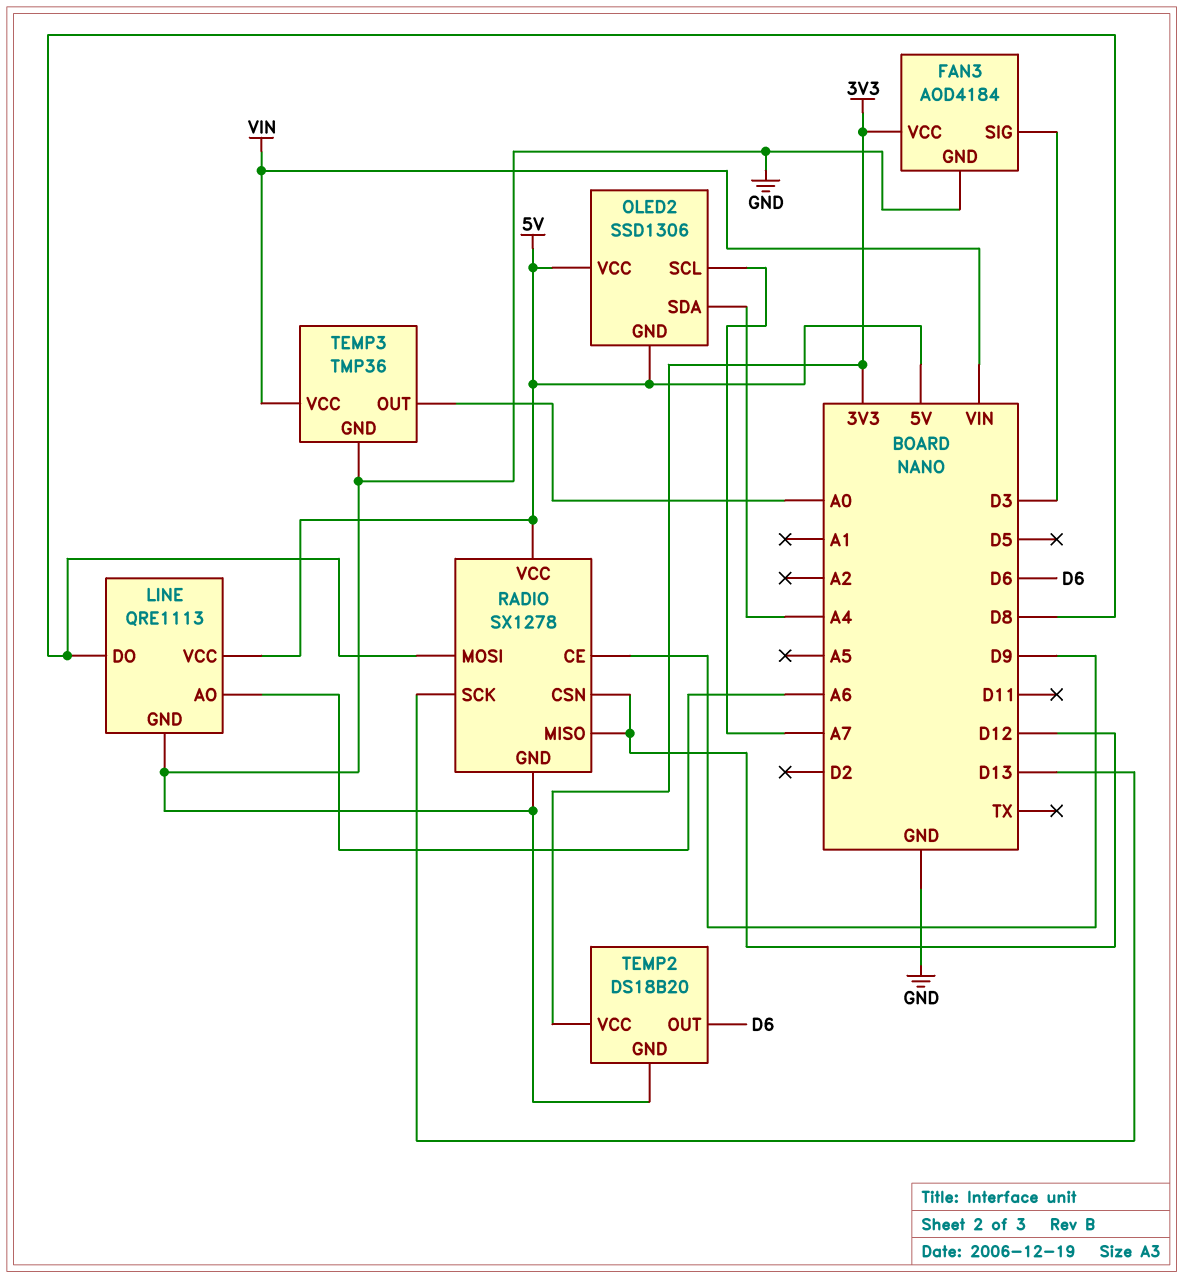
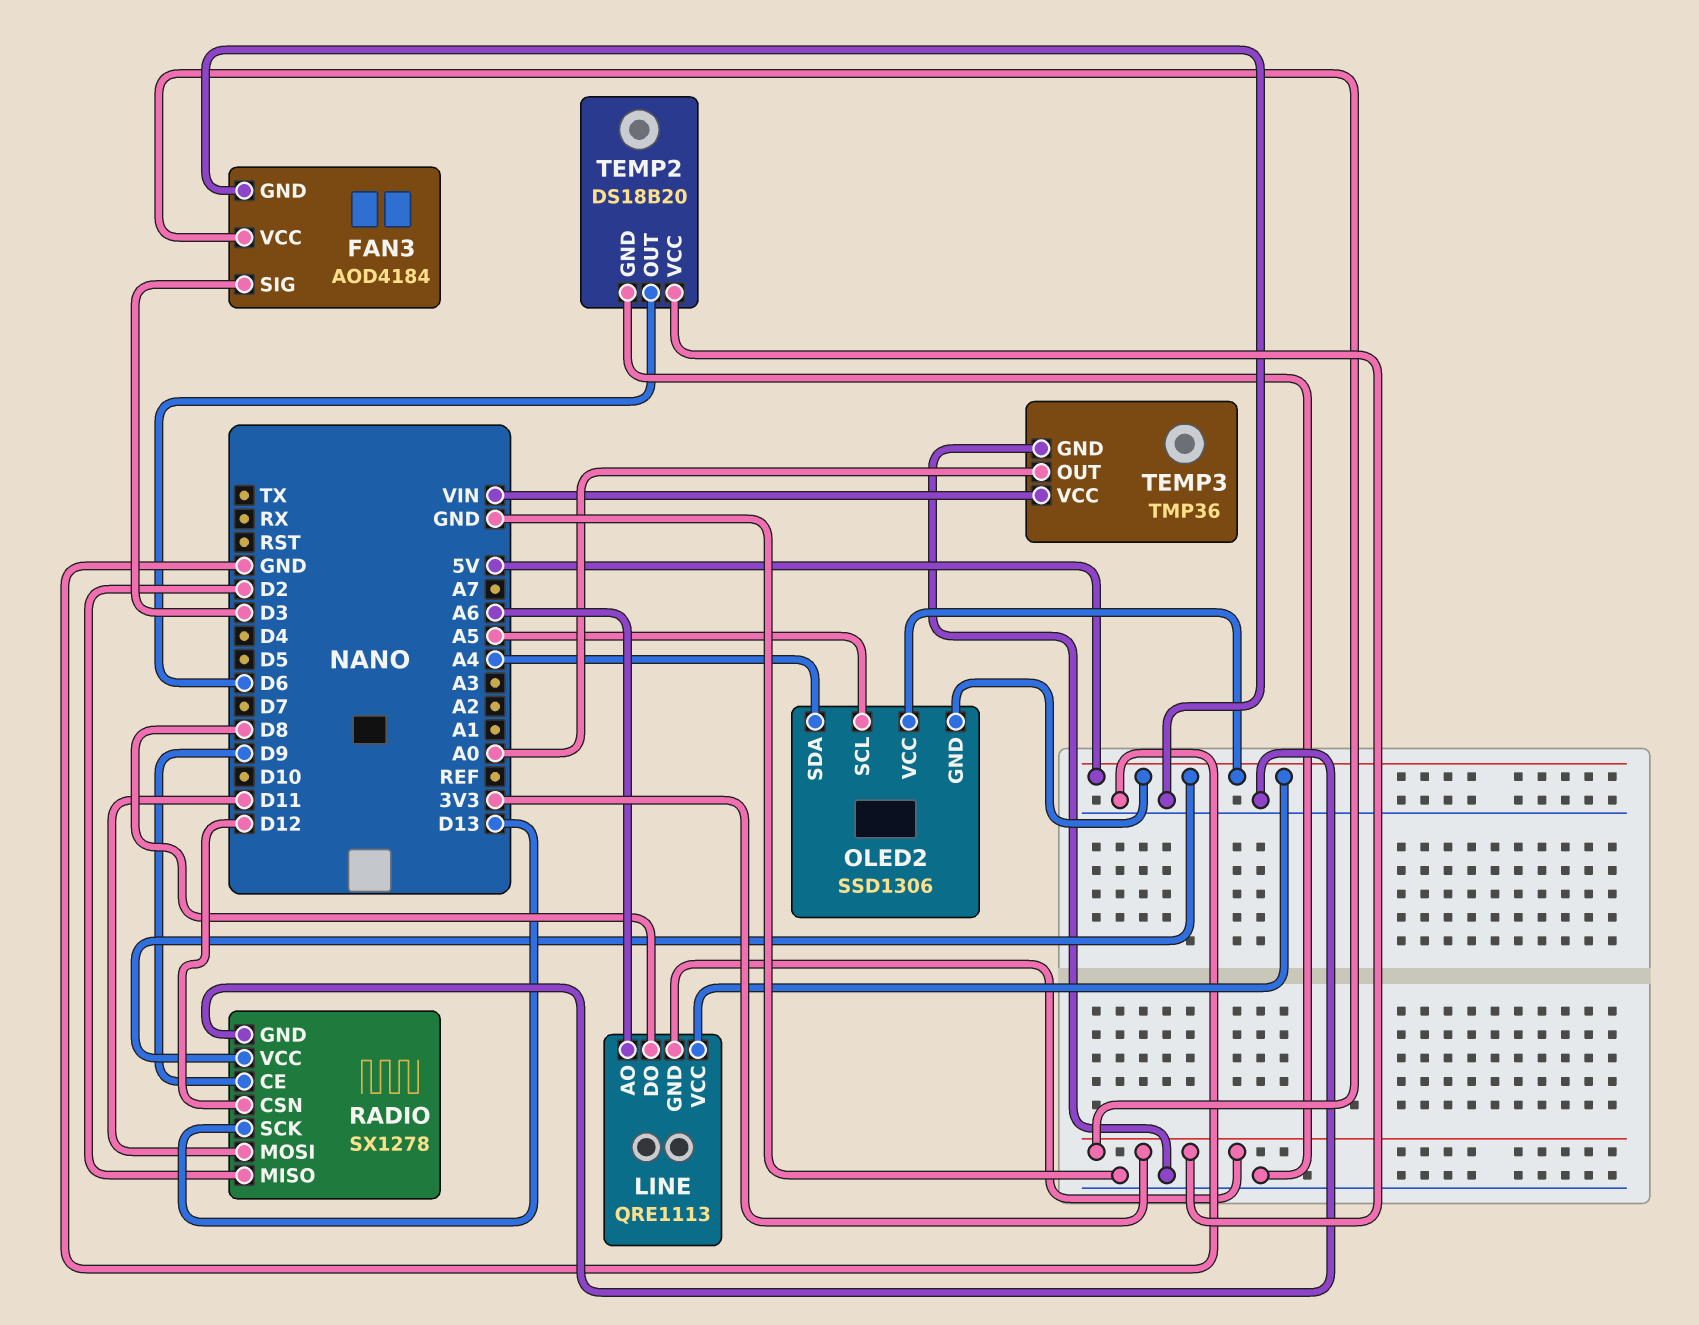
LINE pin GND: GND -> 3V3
OLED2 pin SCL: A7 -> A5
RADIO pin MISO: D12 -> D2
RADIO pin MOSI: D8 -> D11

